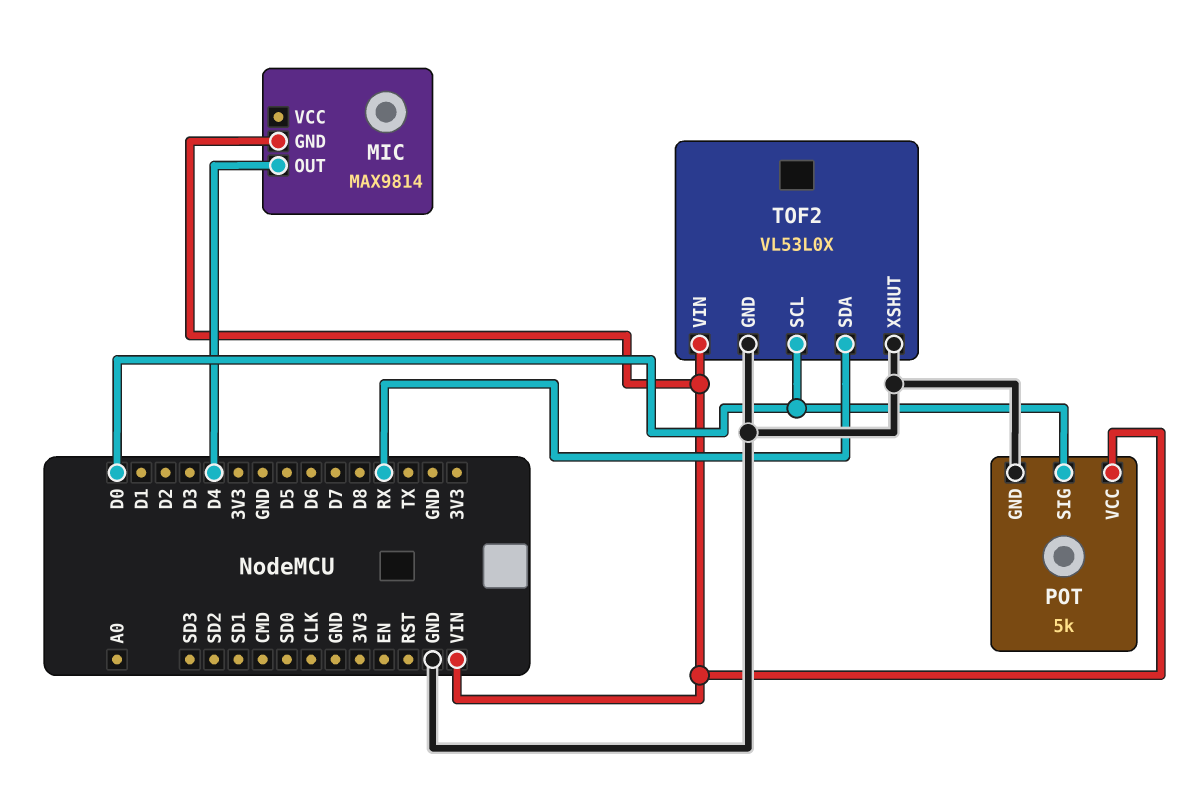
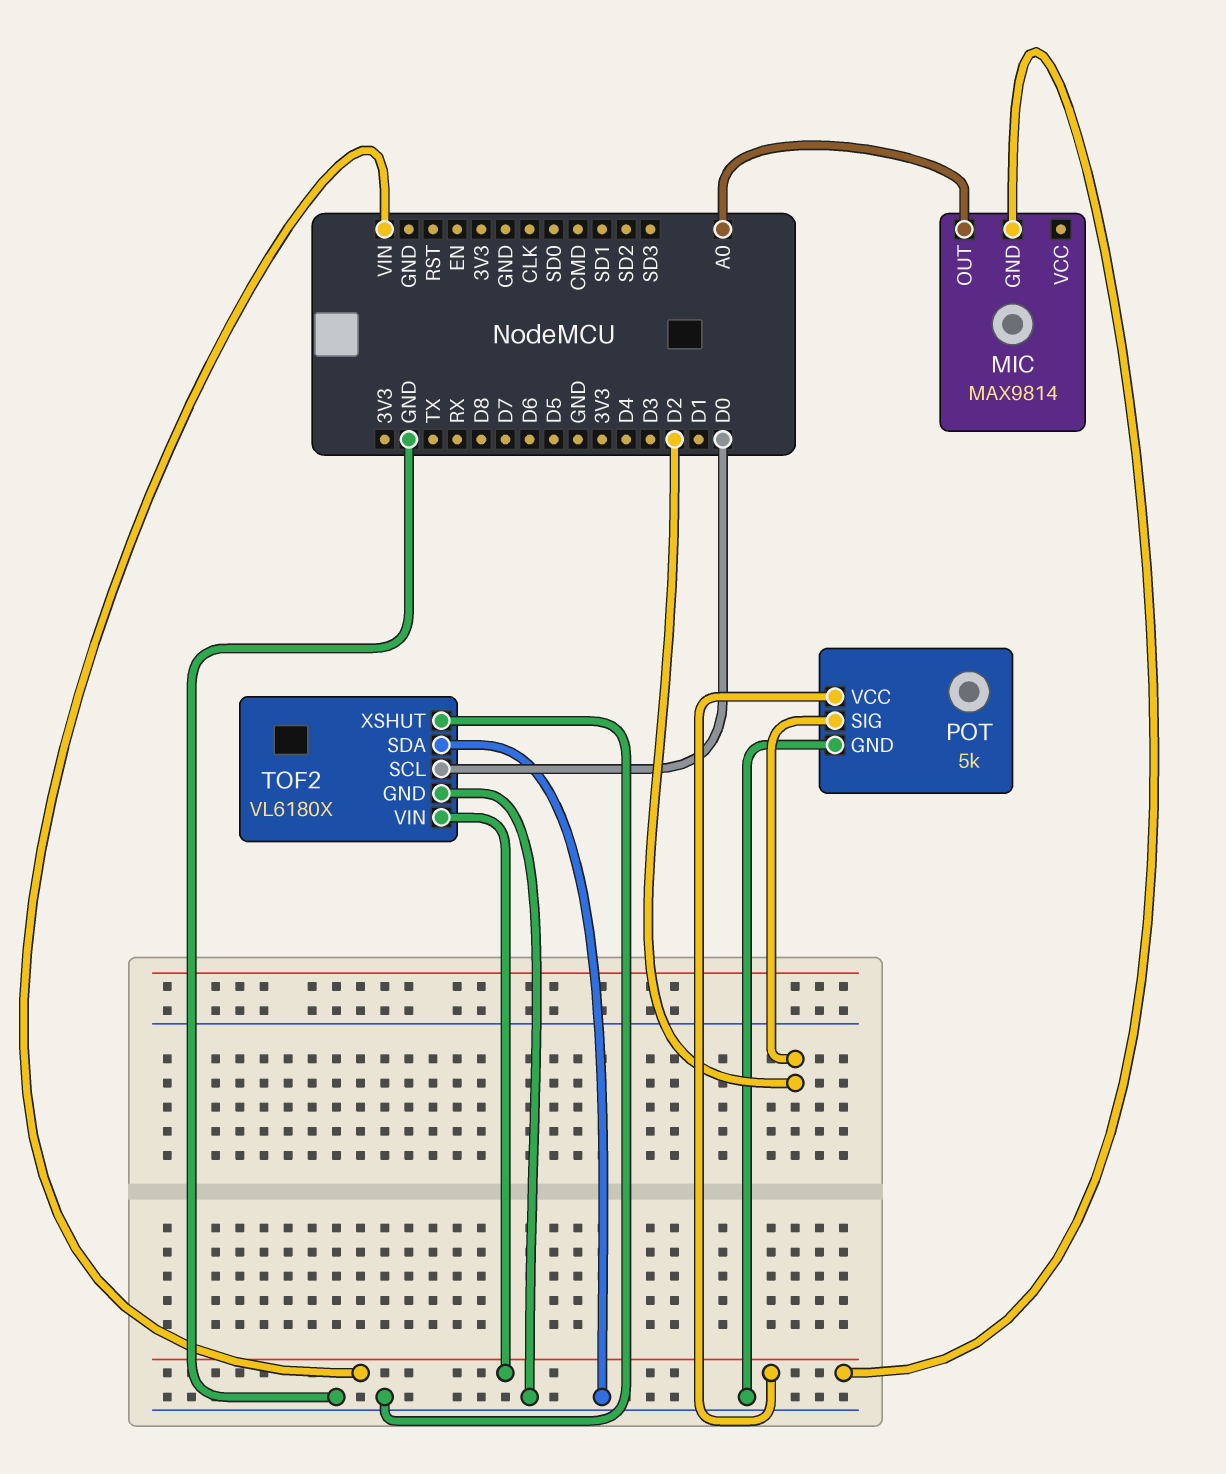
MIC pin OUT: D4 -> A0
POT pin SIG: D0 -> D2
TOF2: VL53L0X -> VL6180X
TOF2 pin SDA: RX -> GND

